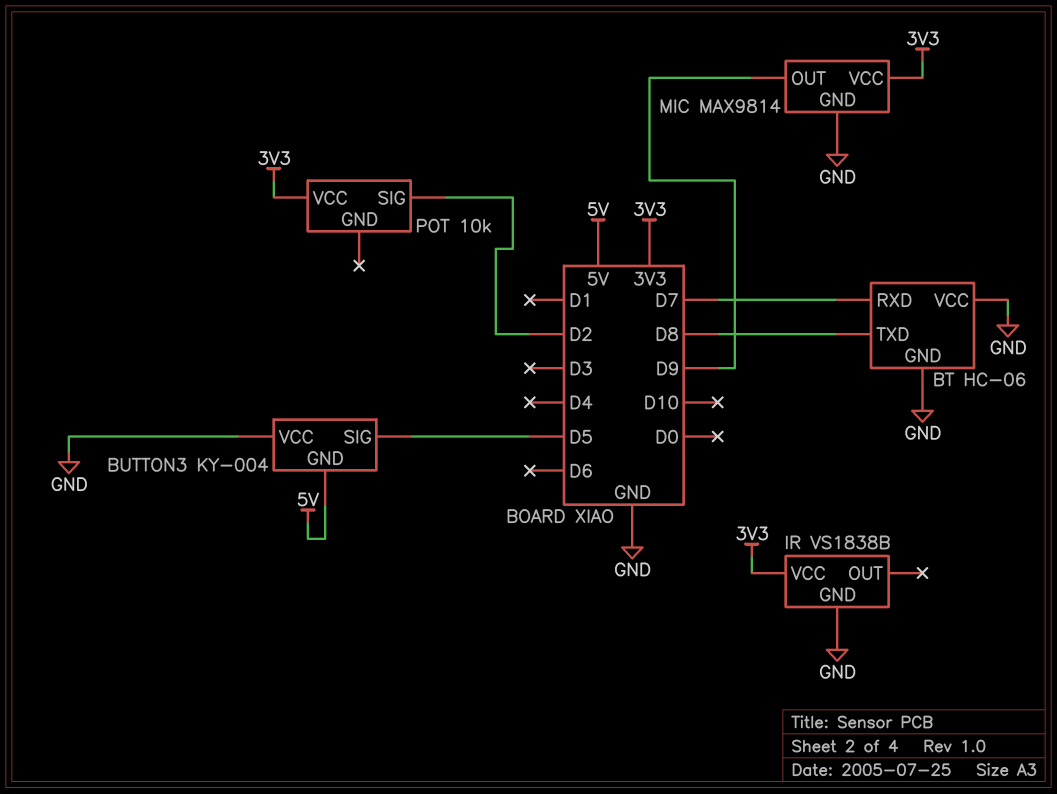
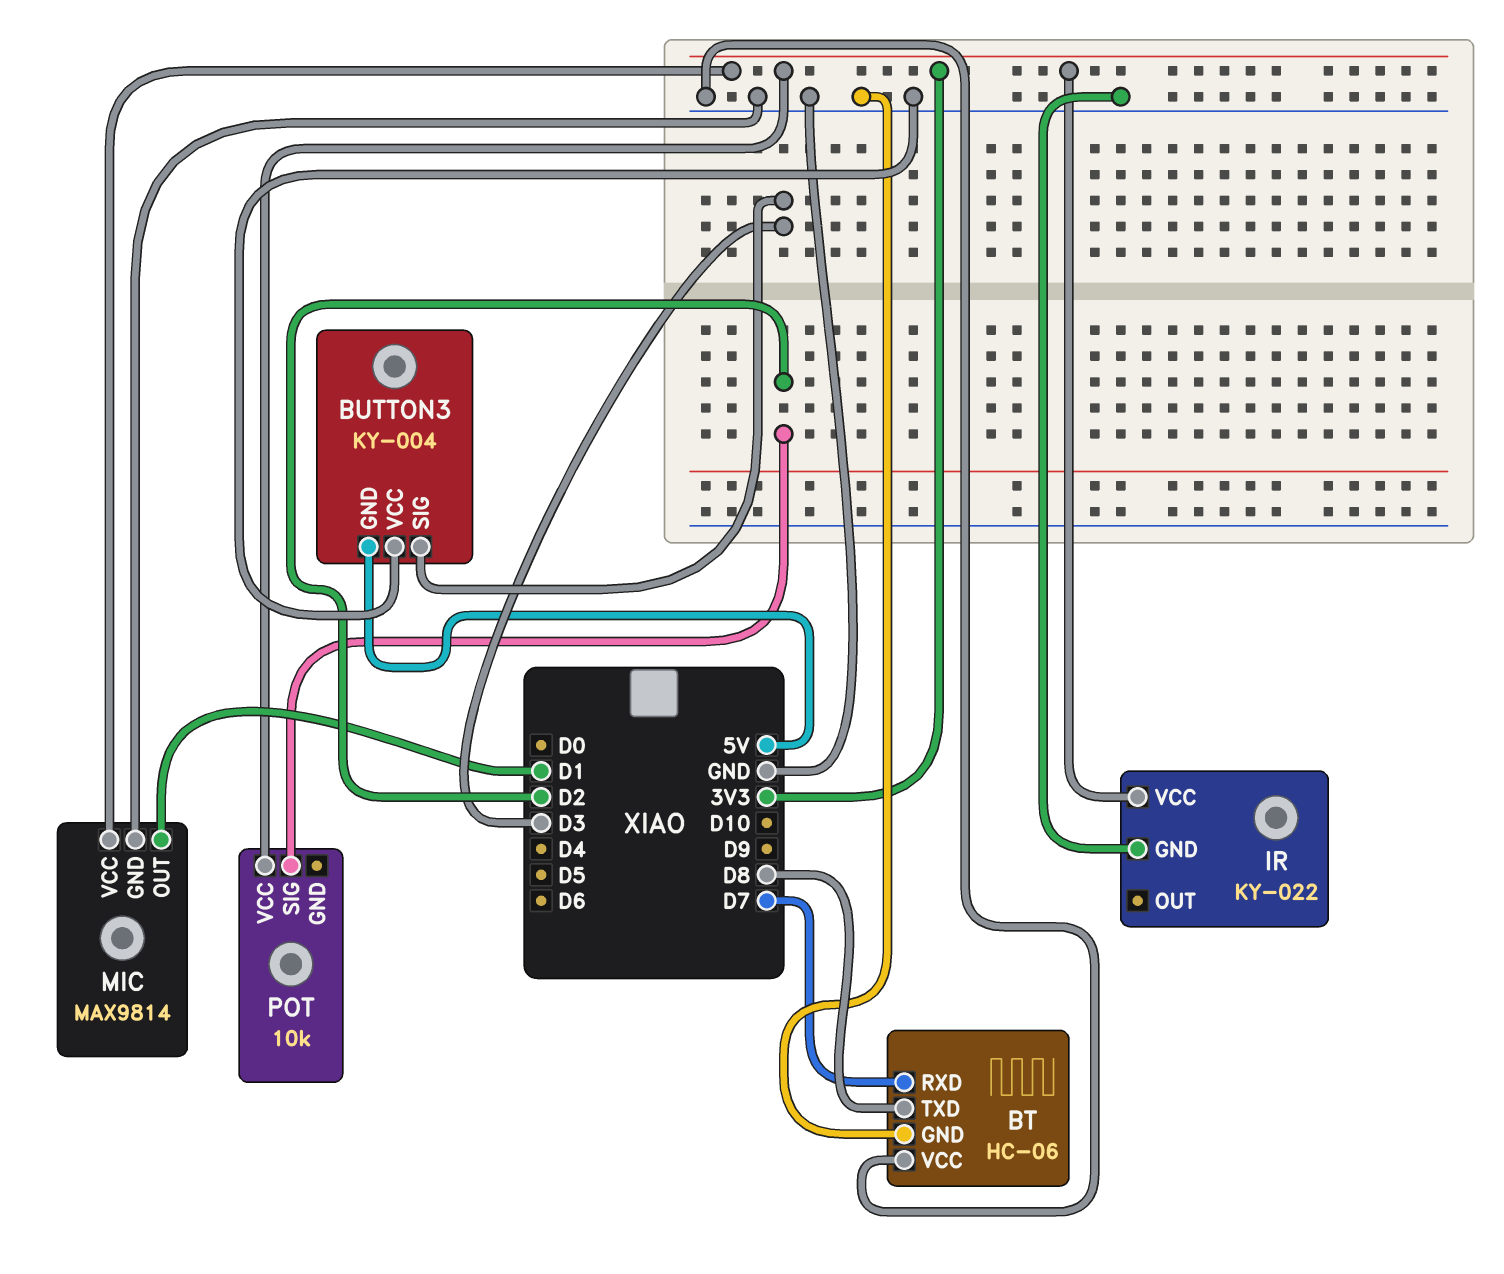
BUTTON3 pin SIG: D5 -> D3
IR: VS1838B -> KY-022
MIC pin OUT: D9 -> D1

